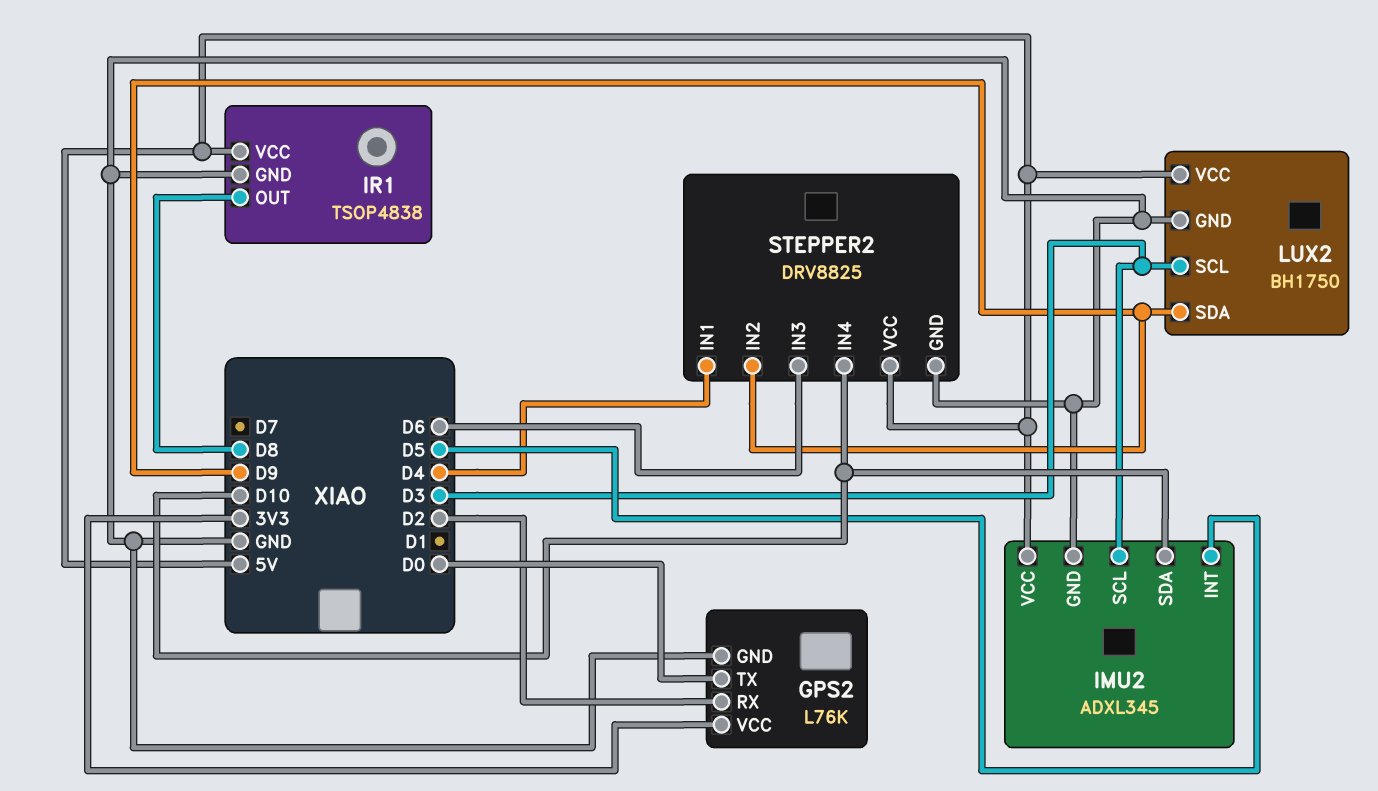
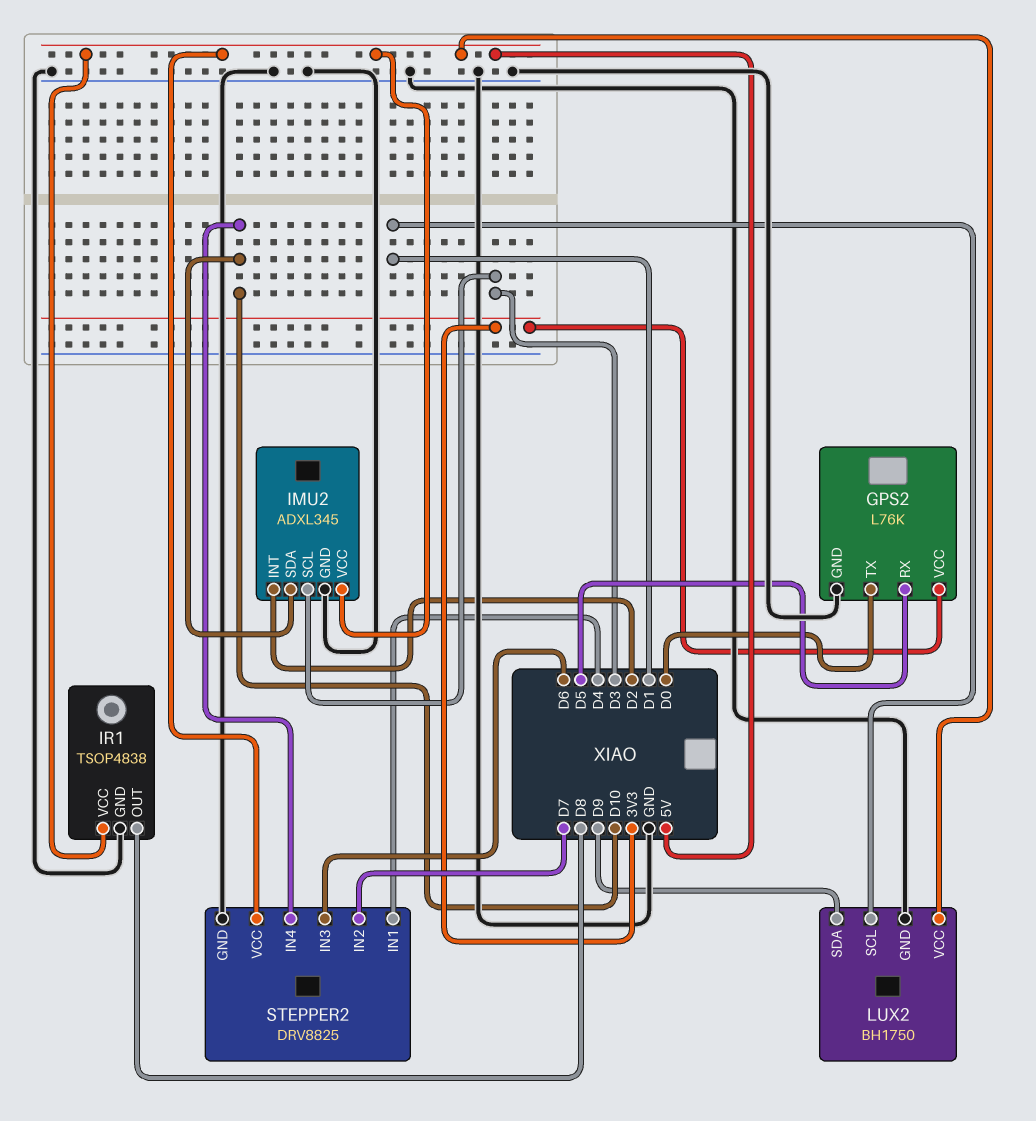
GPS2 pin RX: D2 -> D5
IMU2 pin INT: D5 -> D2
LUX2 pin SCL: D3 -> D1
STEPPER2 pin IN2: D9 -> D7

